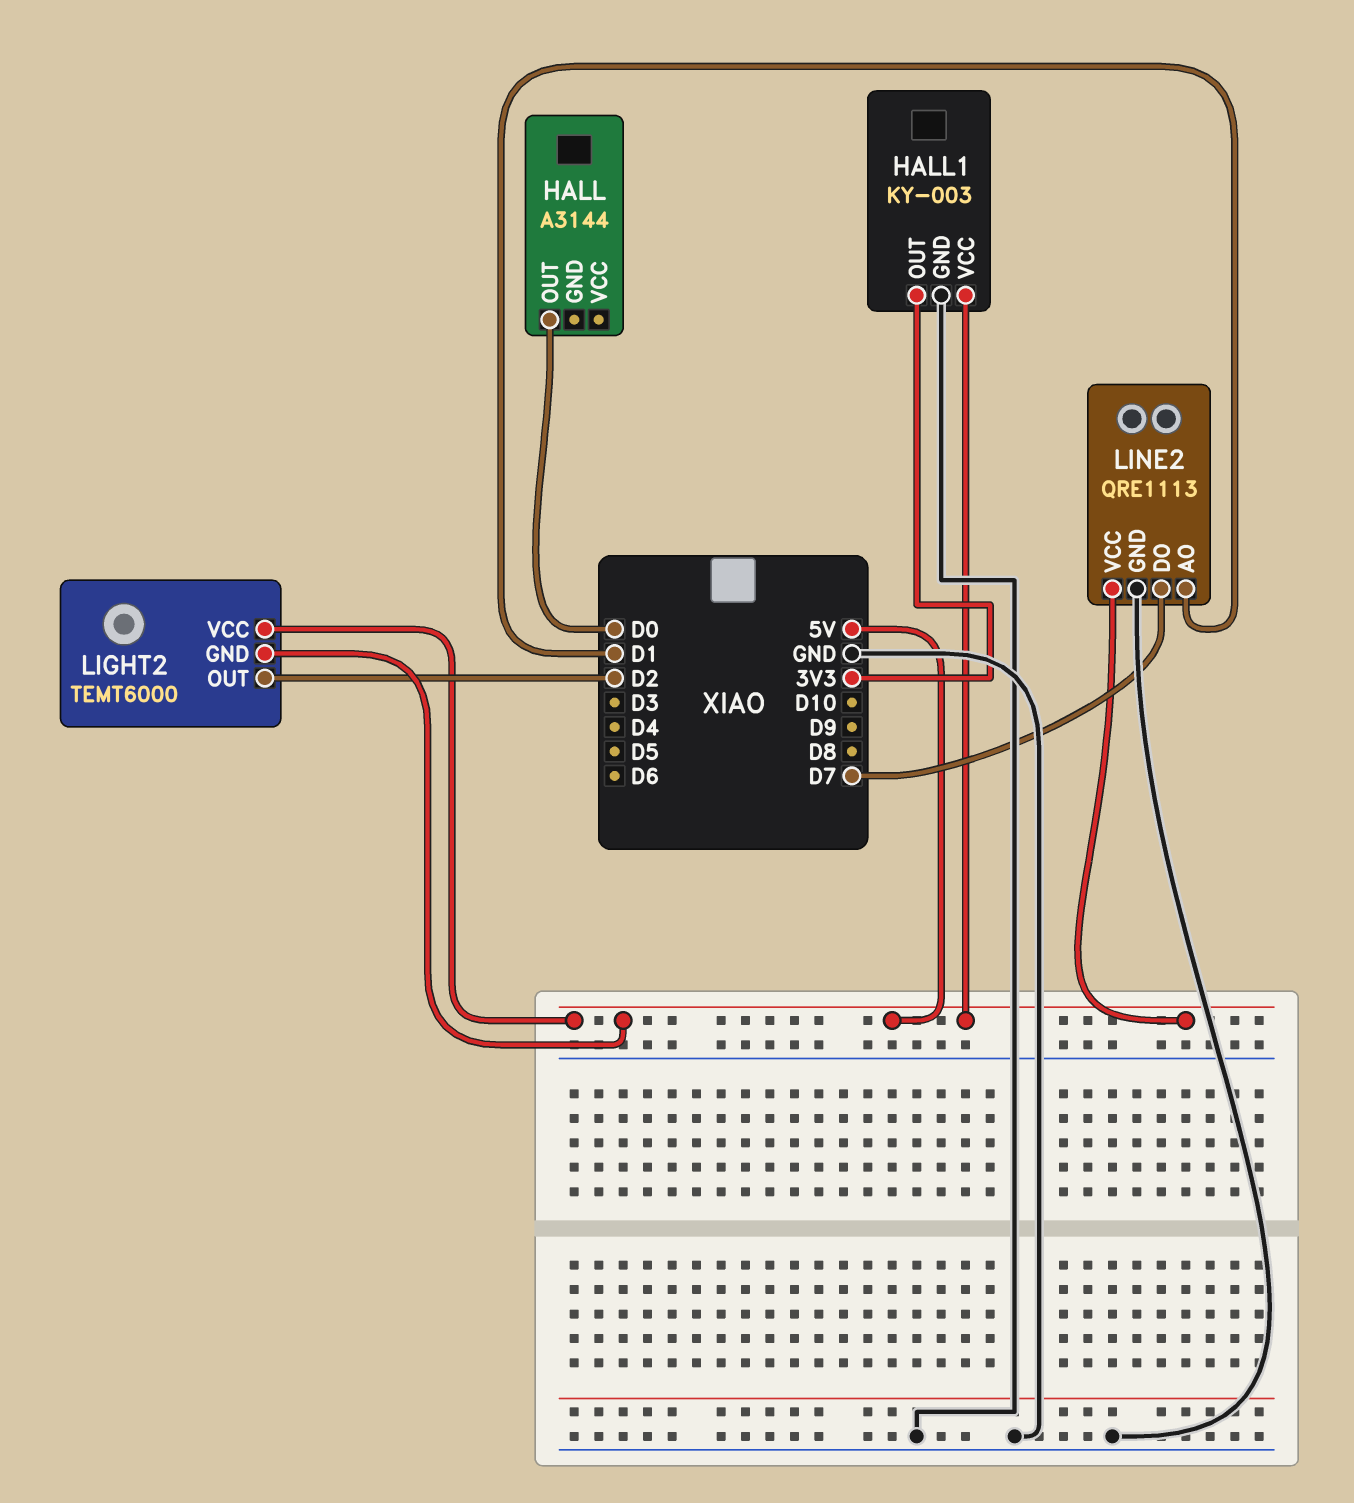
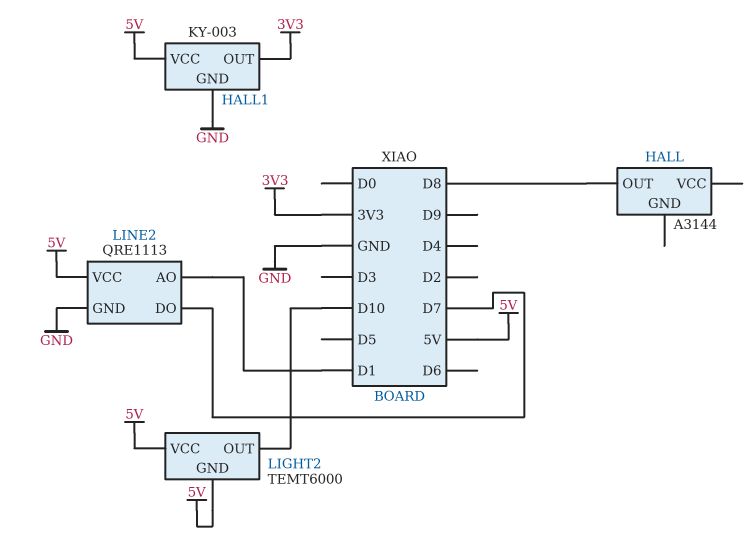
HALL pin OUT: D0 -> D8
LIGHT2 pin OUT: D2 -> D10

